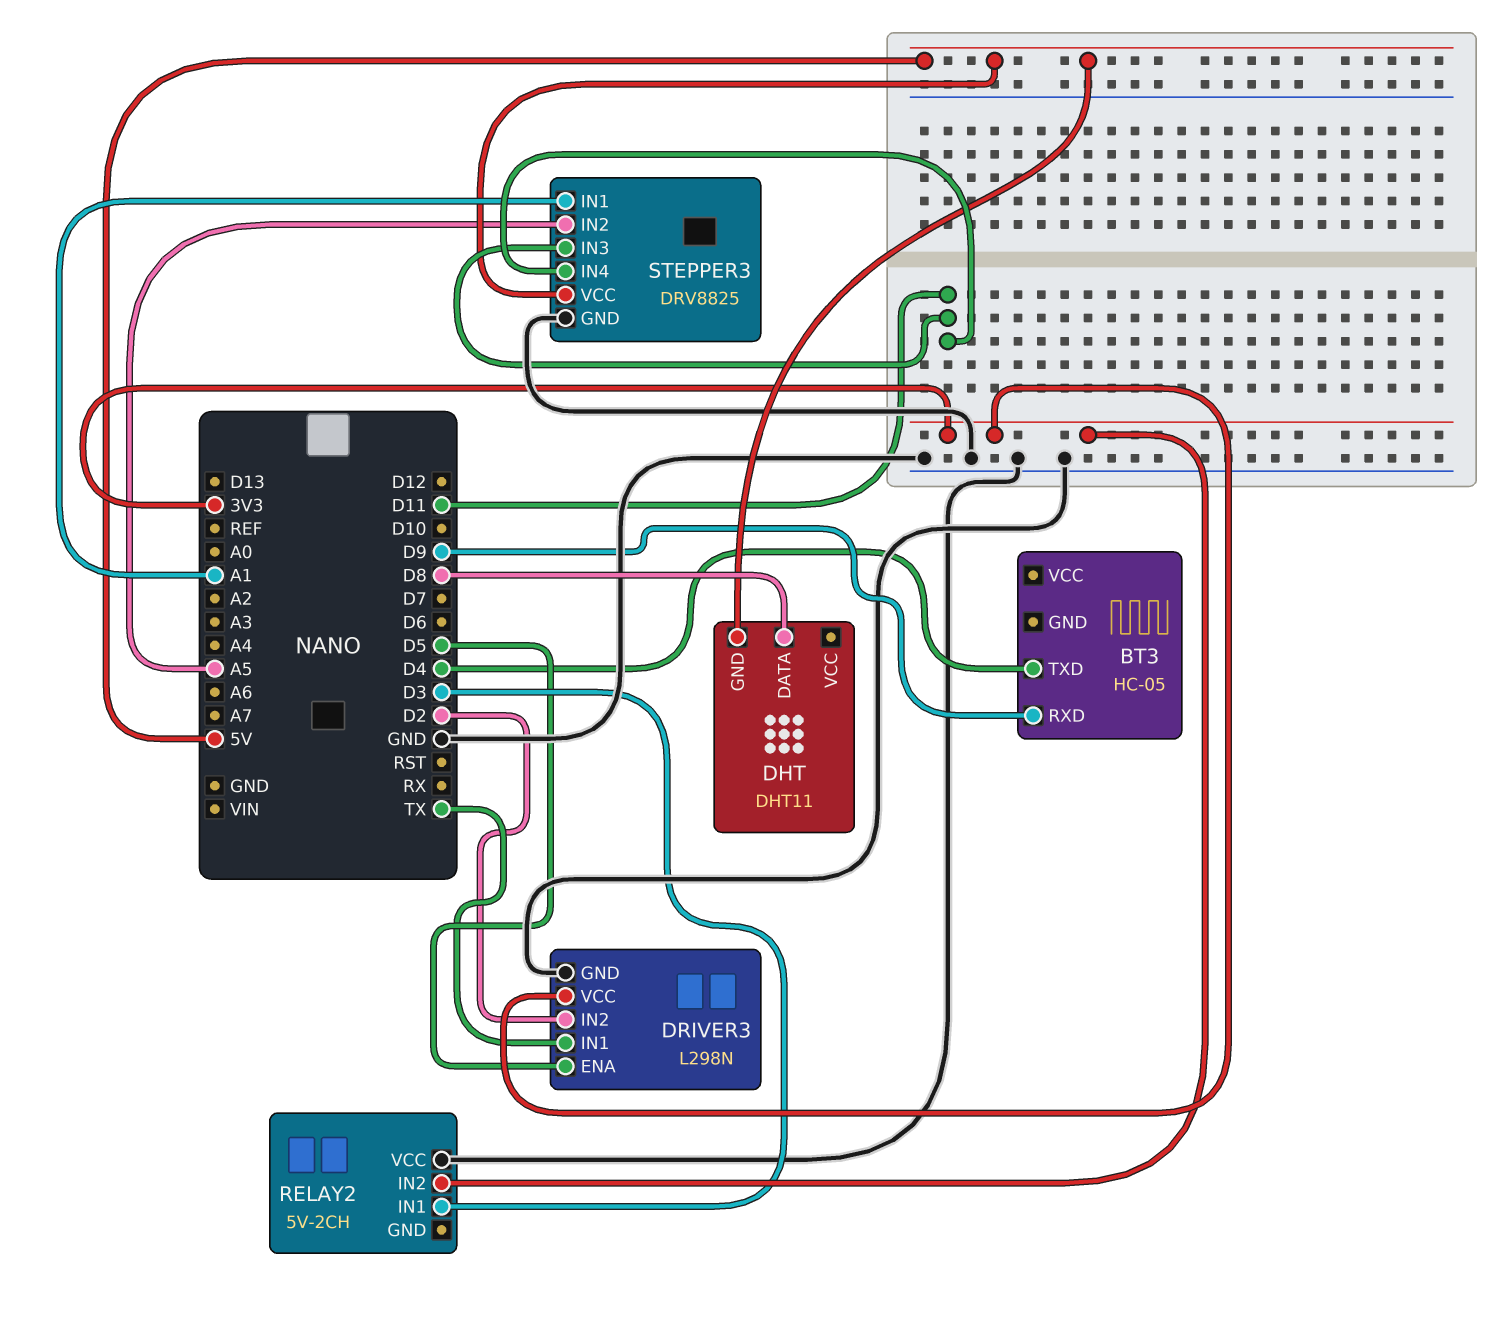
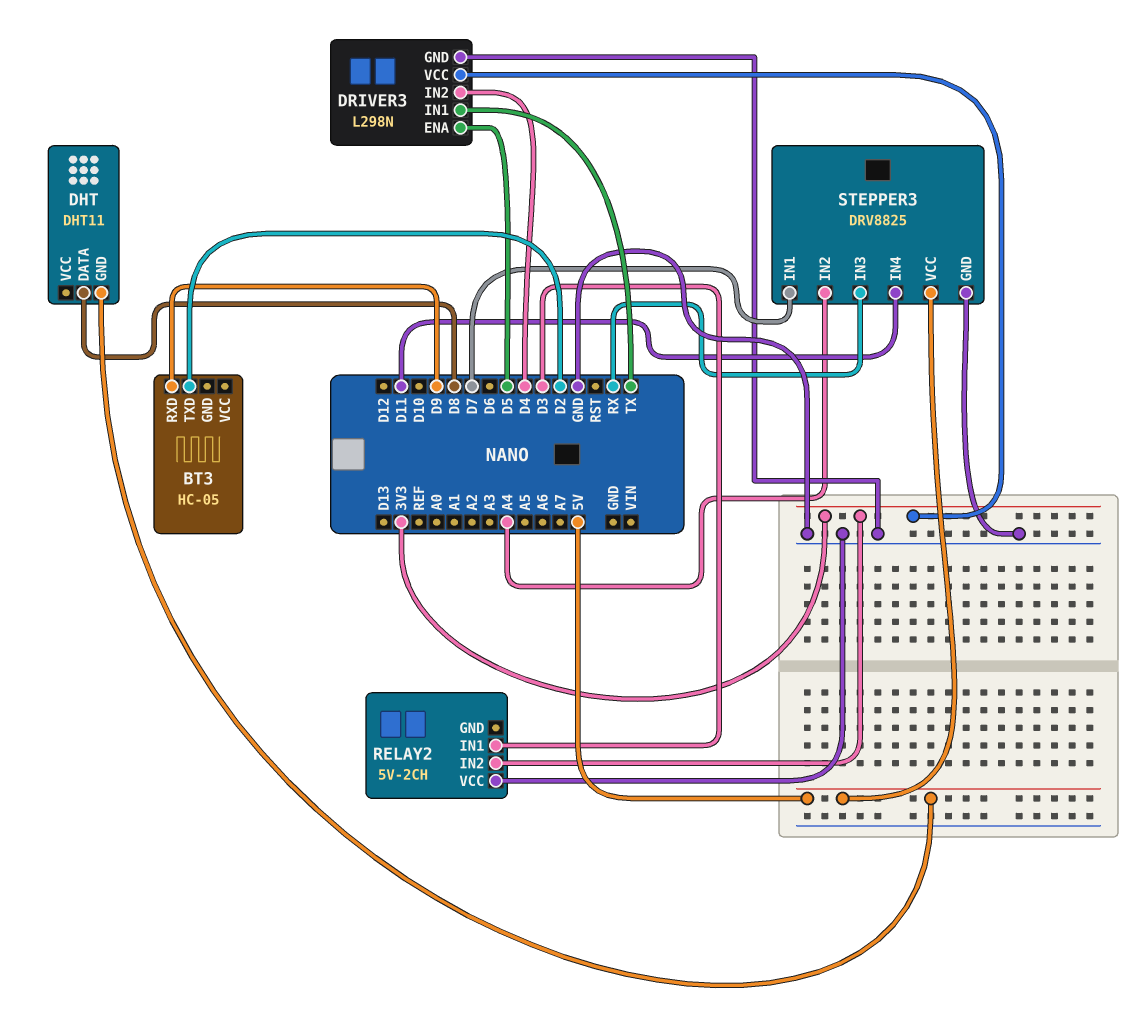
BT3 pin TXD: D4 -> D2
DRIVER3 pin IN2: D2 -> D4
STEPPER3 pin IN1: A1 -> D7
STEPPER3 pin IN2: A5 -> A4
STEPPER3 pin IN3: D11 -> RX

